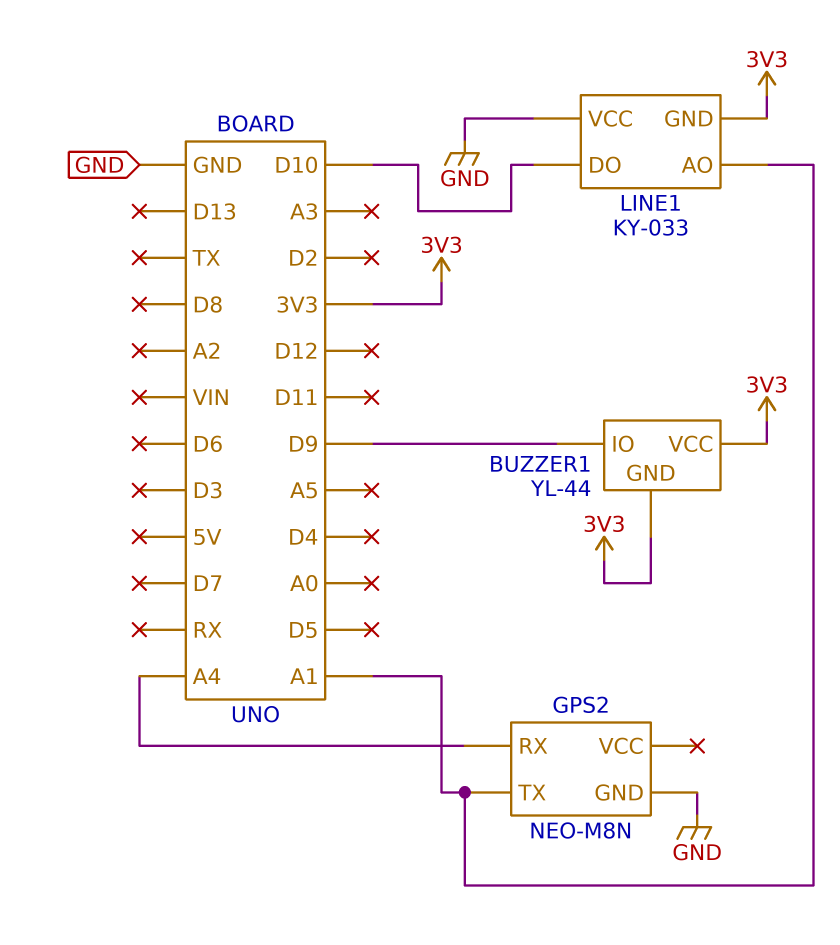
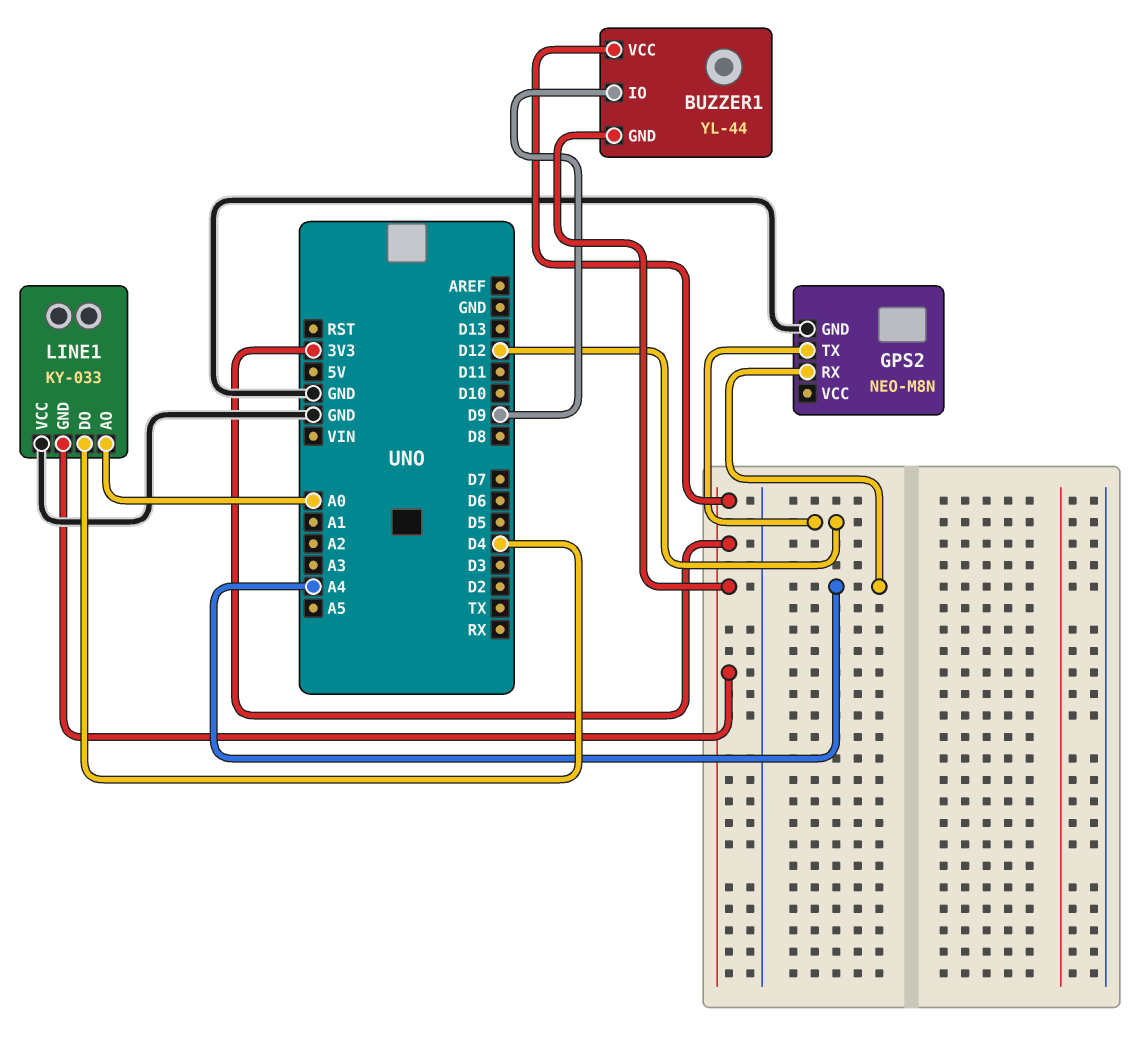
GPS2 pin TX: A1 -> D12
LINE1 pin AO: A1 -> A0
LINE1 pin DO: D10 -> D4

